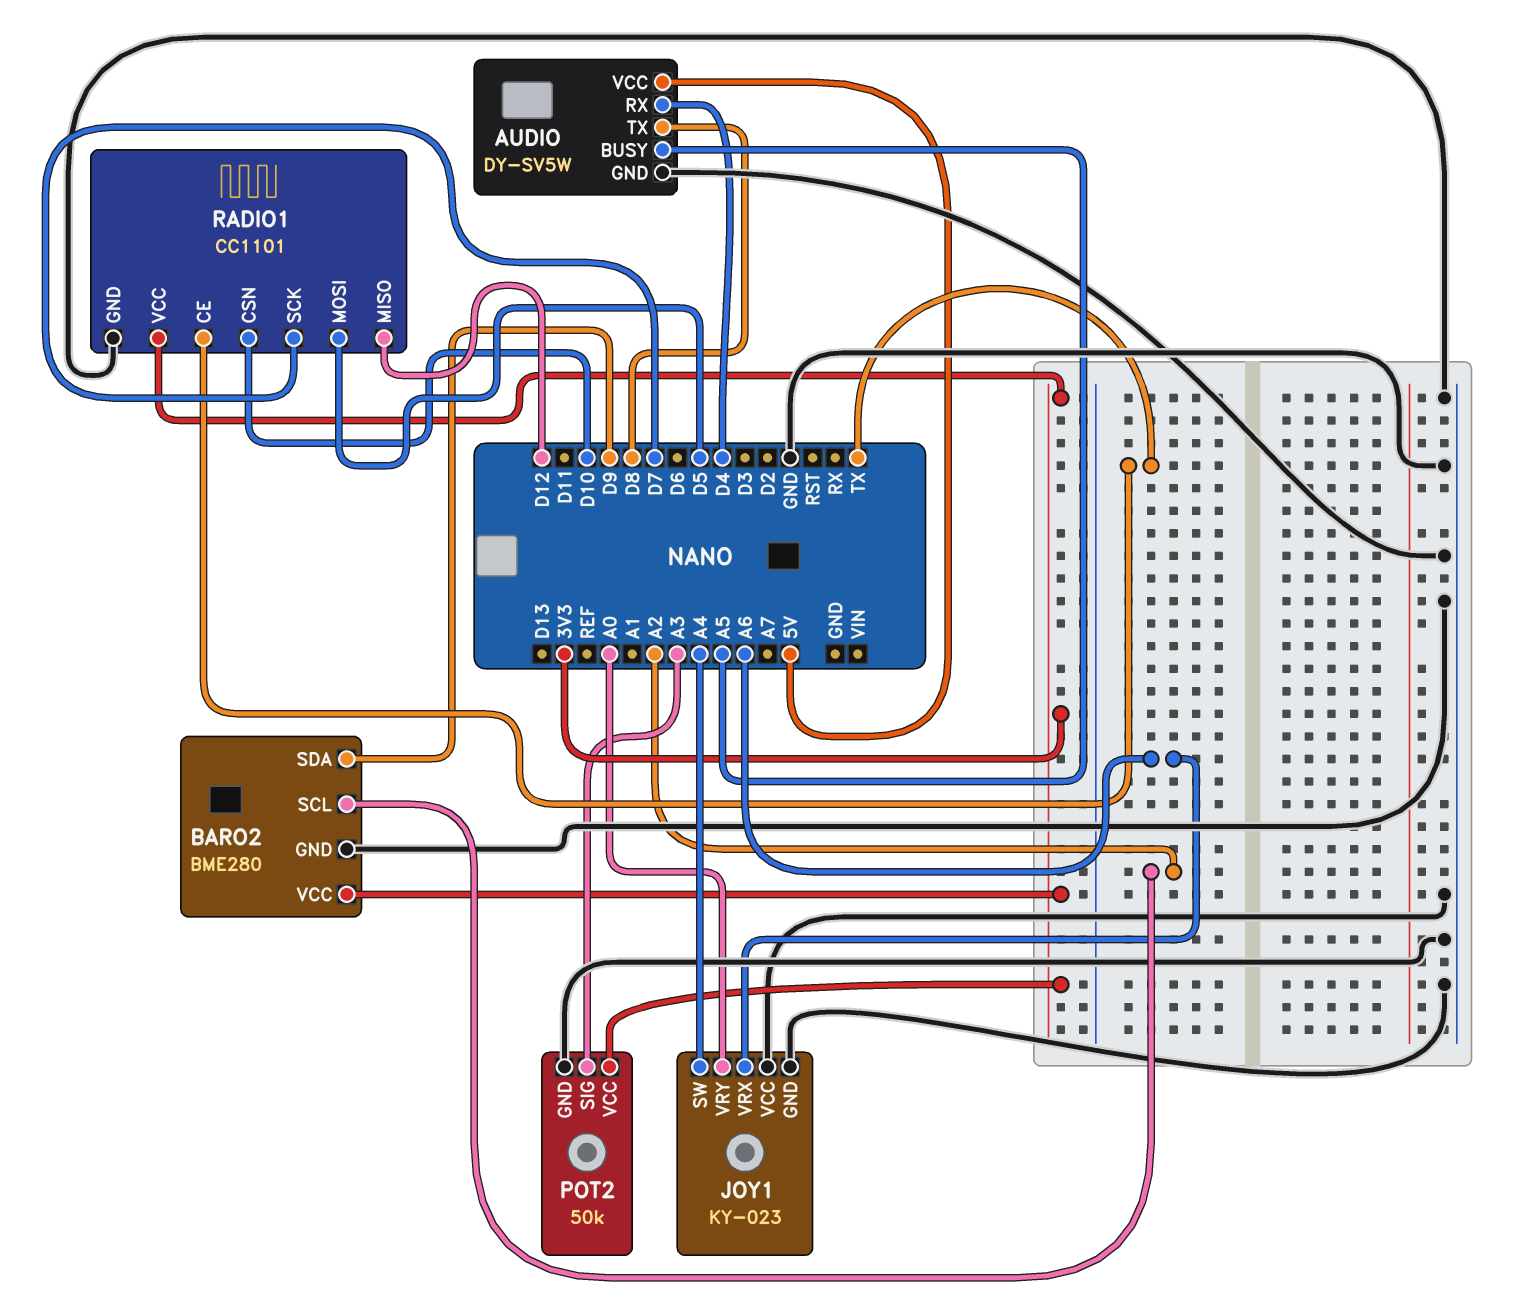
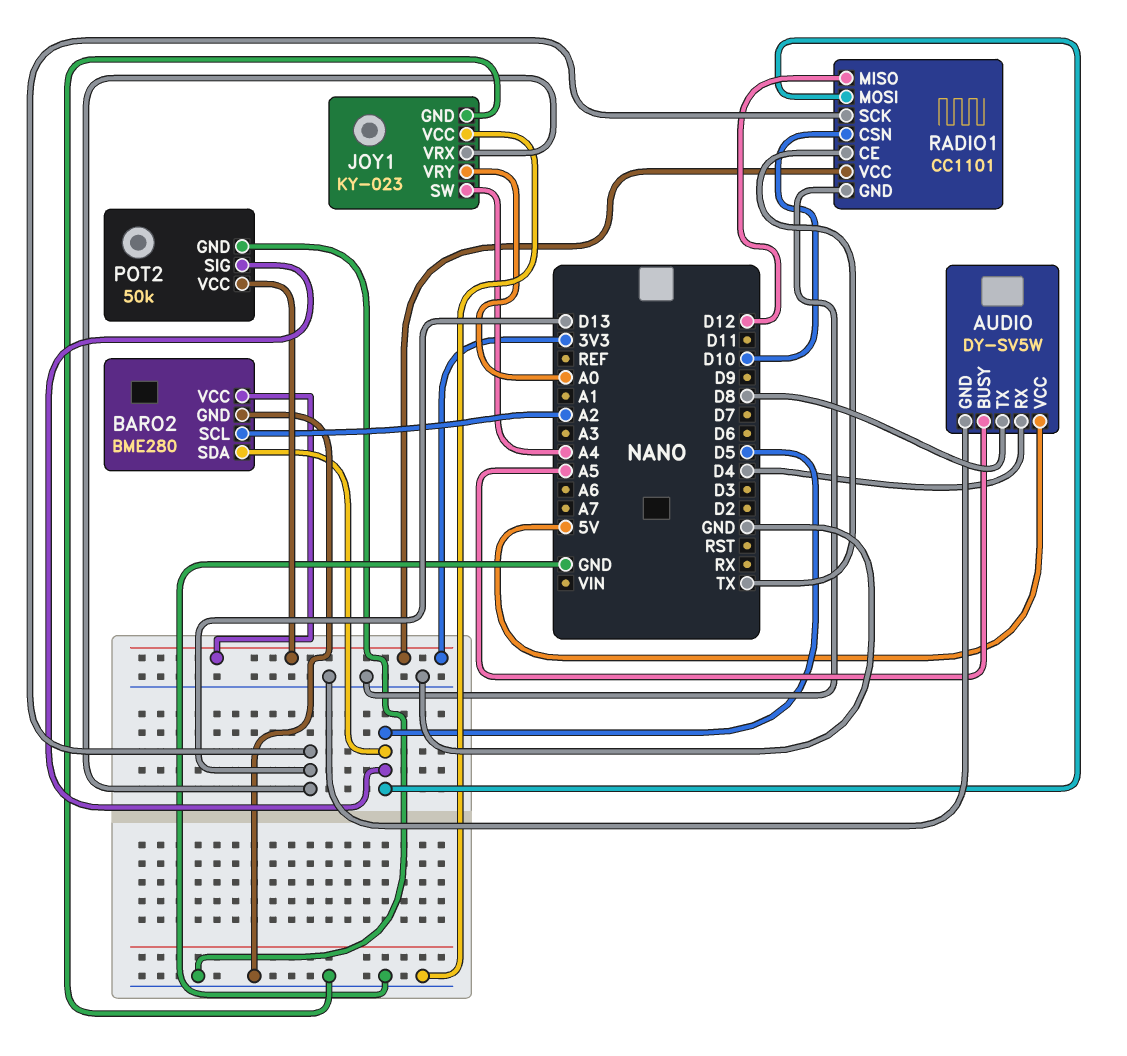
BARO2 pin SDA: D9 -> D5
JOY1 pin VRX: A6 -> D13
POT2 pin SIG: A3 -> D5
RADIO1 pin SCK: D7 -> D13

